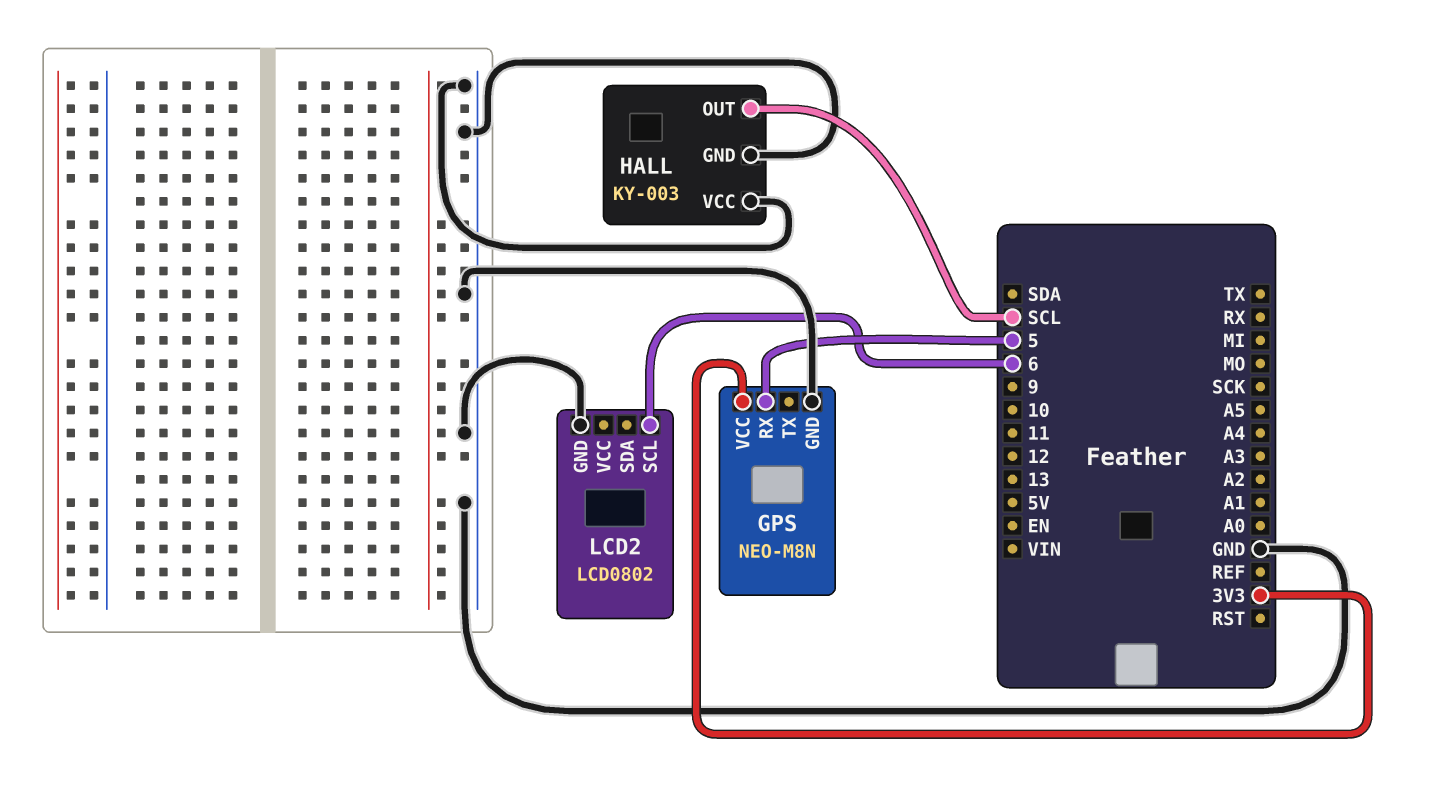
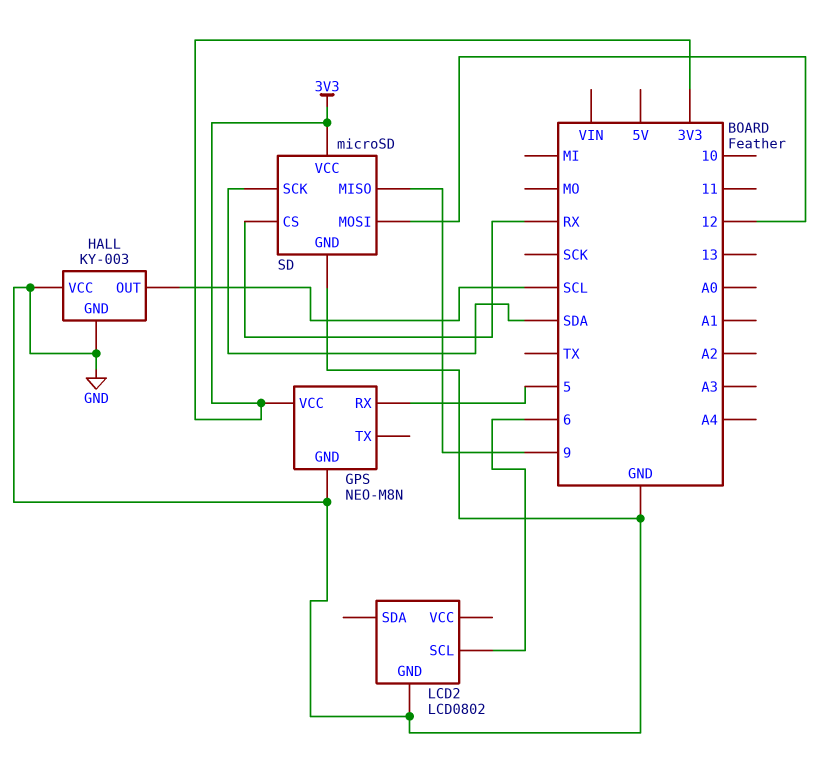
SD: none -> microSD
SD pin CS: none -> RX
SD pin GND: none -> GND
SD pin MISO: none -> 9
SD pin MOSI: none -> 12
SD pin SCK: none -> SDA
SD pin VCC: none -> 3V3

